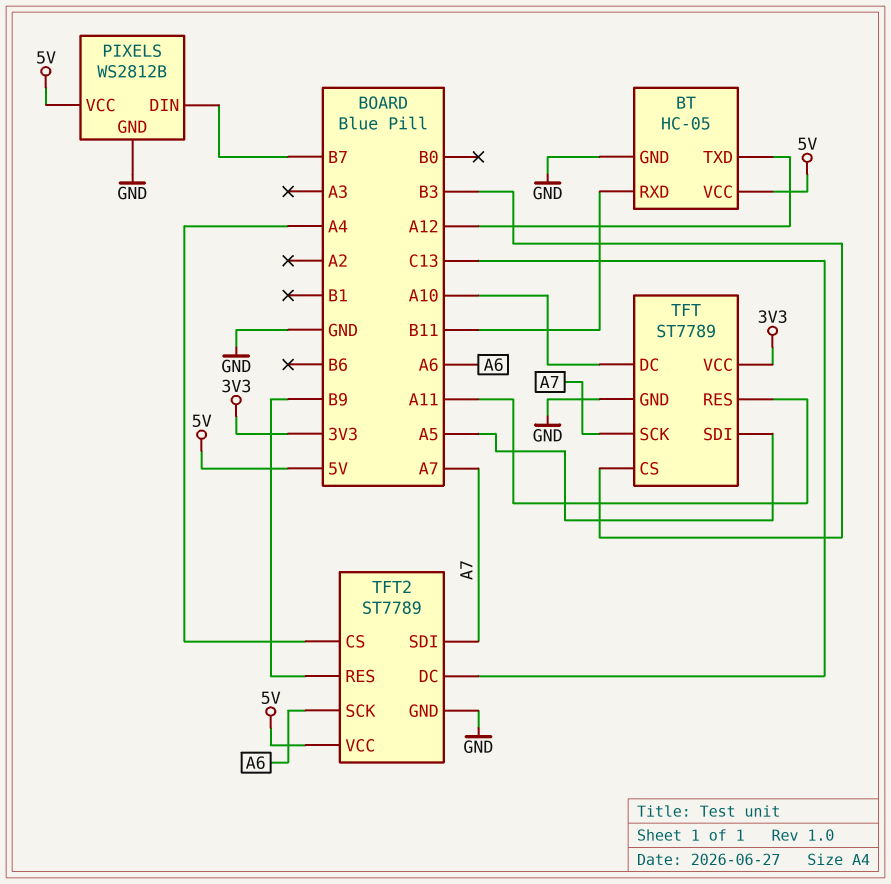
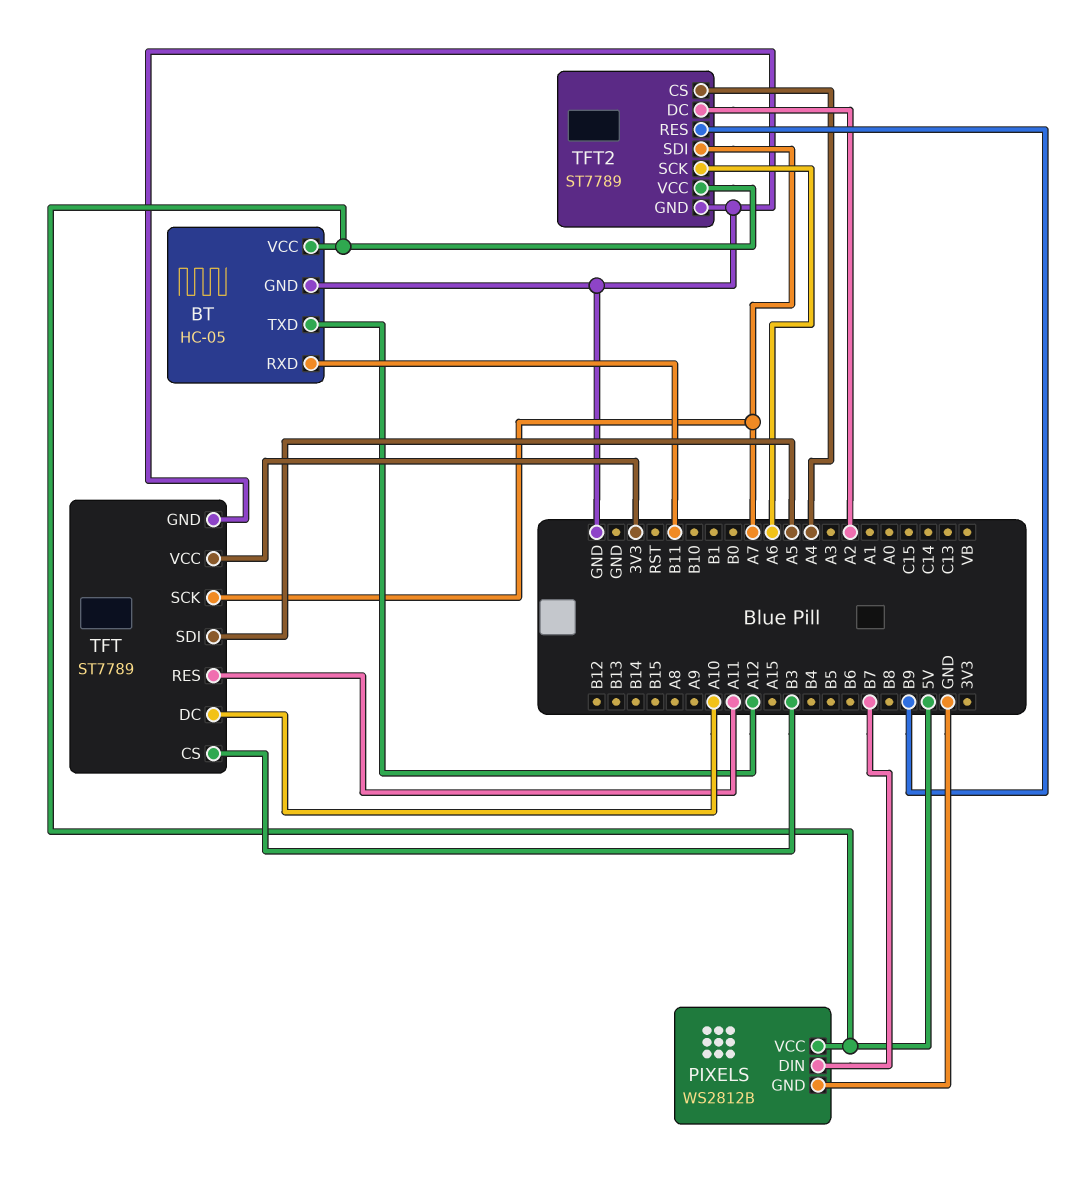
TFT2 pin DC: C13 -> A2

